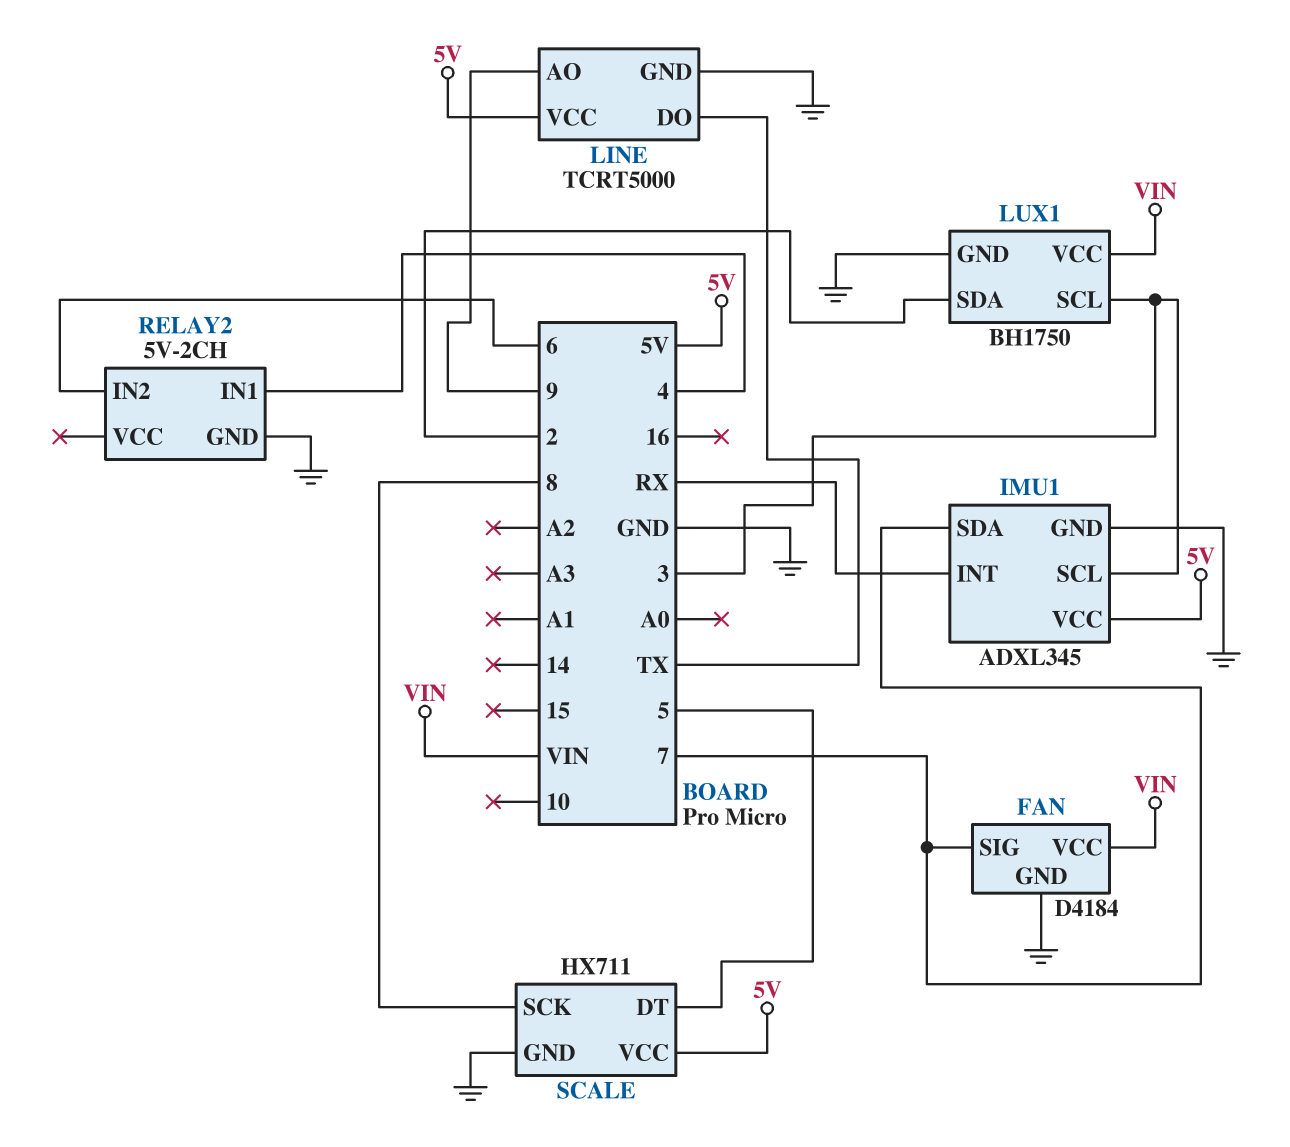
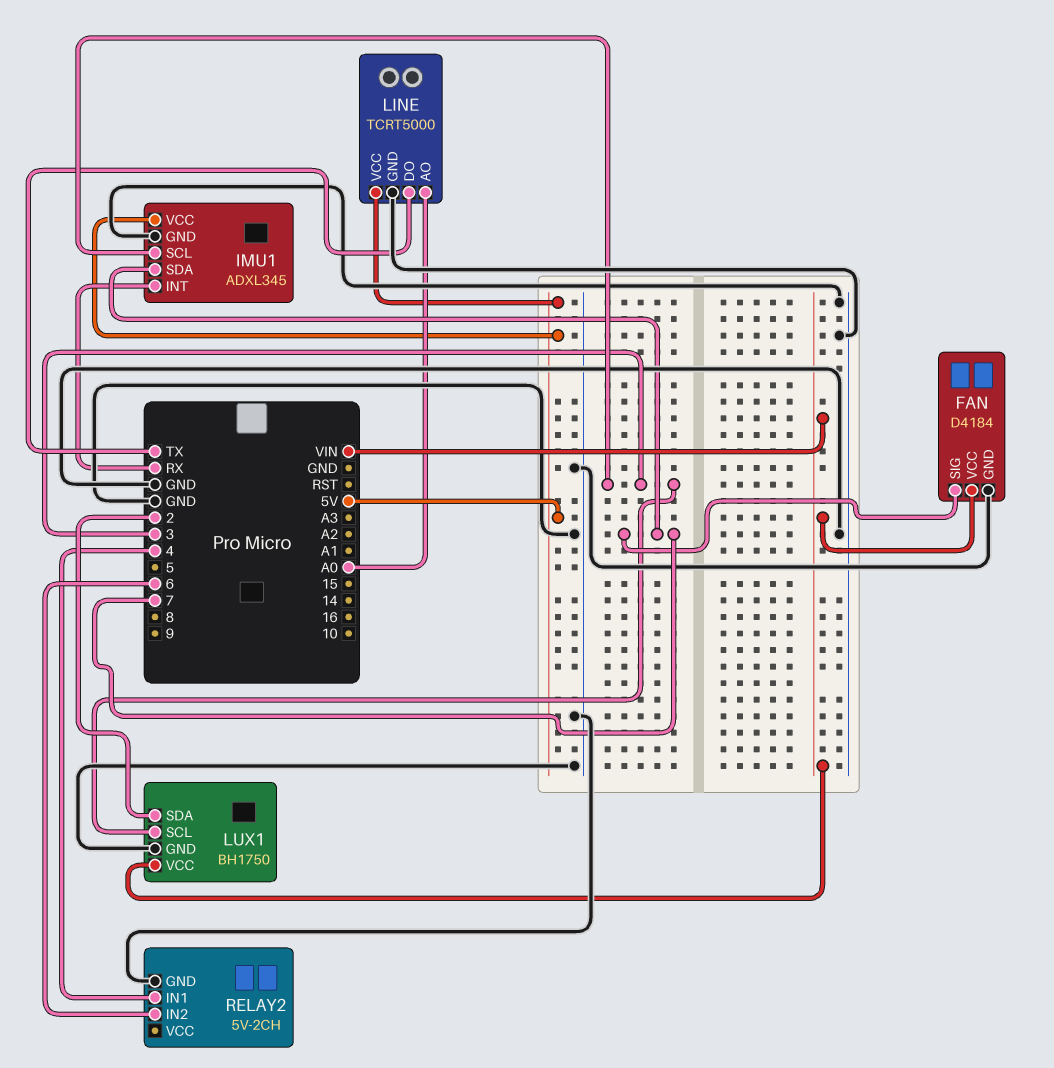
LINE pin AO: 9 -> A0
SCALE: HX711 -> none
SCALE pin DT: 5 -> none
SCALE pin GND: GND -> none
SCALE pin SCK: 8 -> none
SCALE pin VCC: 5V -> none

